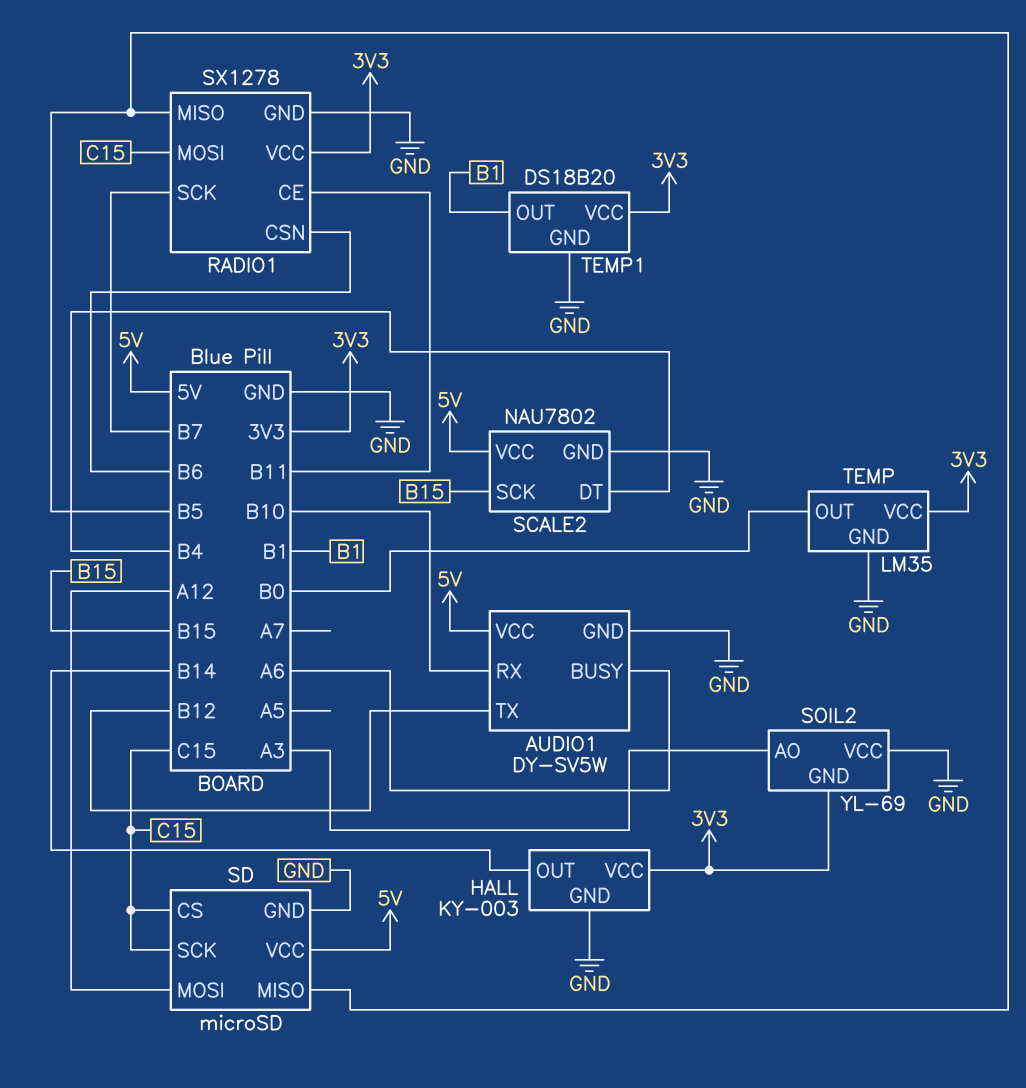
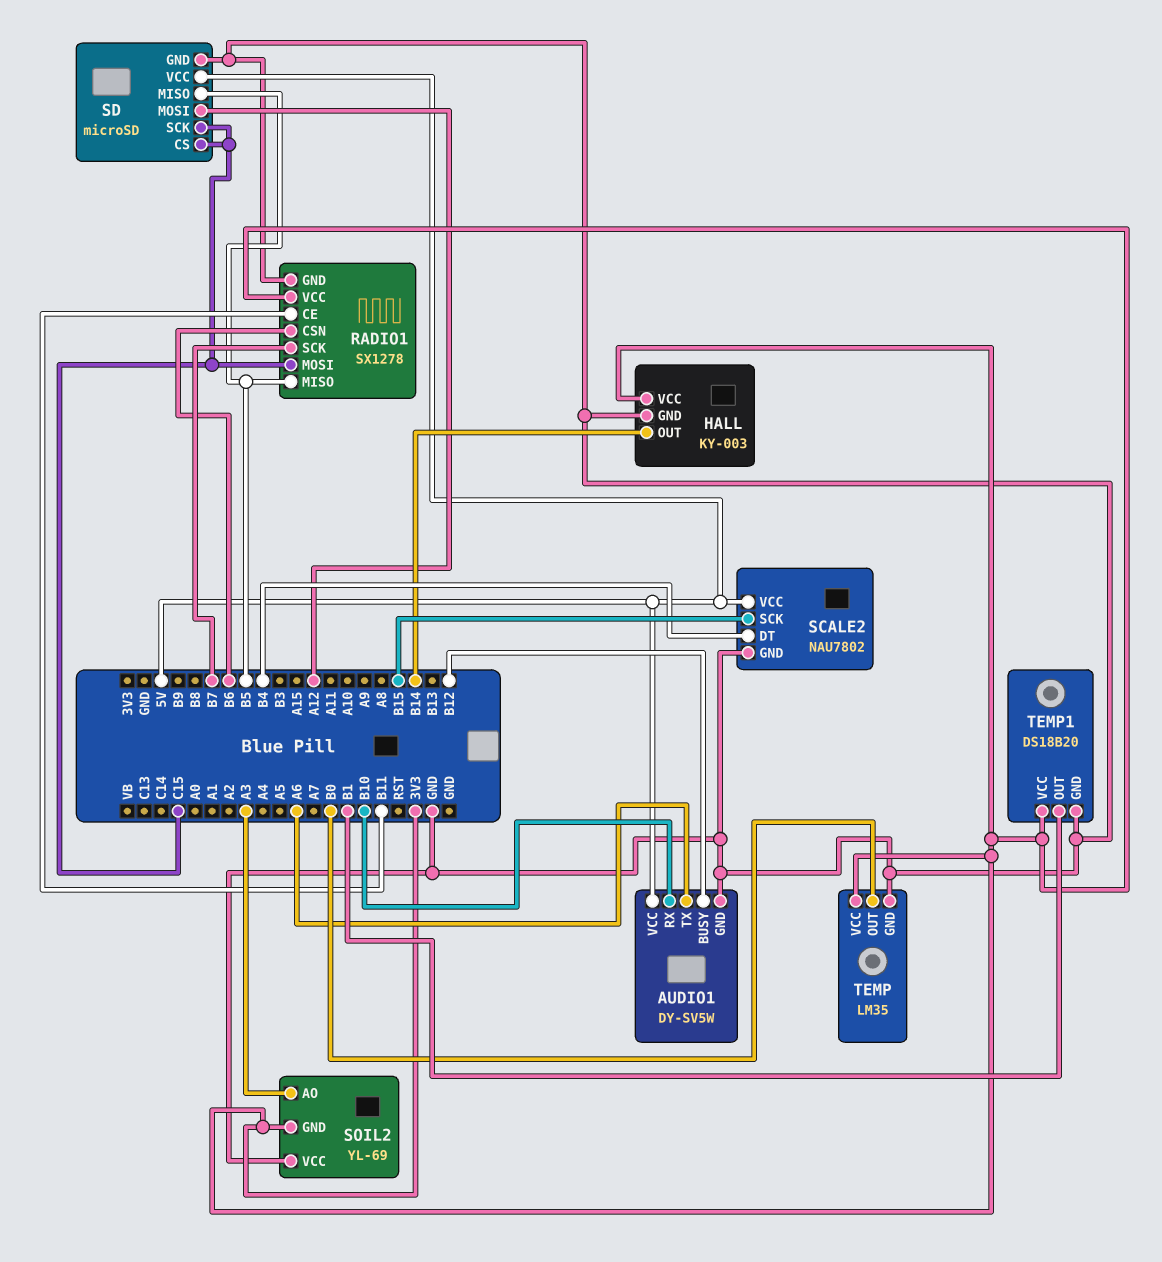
AUDIO1 pin BUSY: A6 -> B12
AUDIO1 pin TX: B12 -> A6

